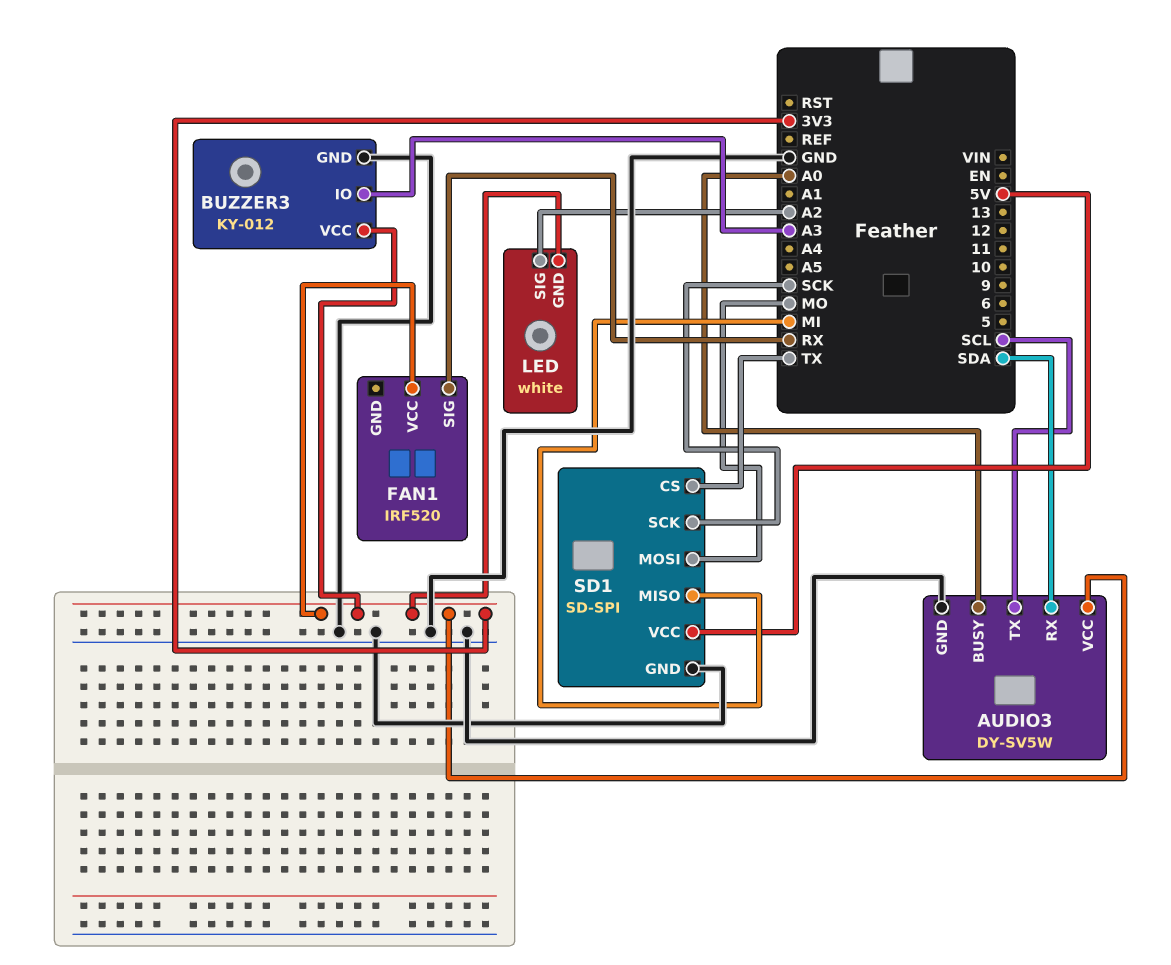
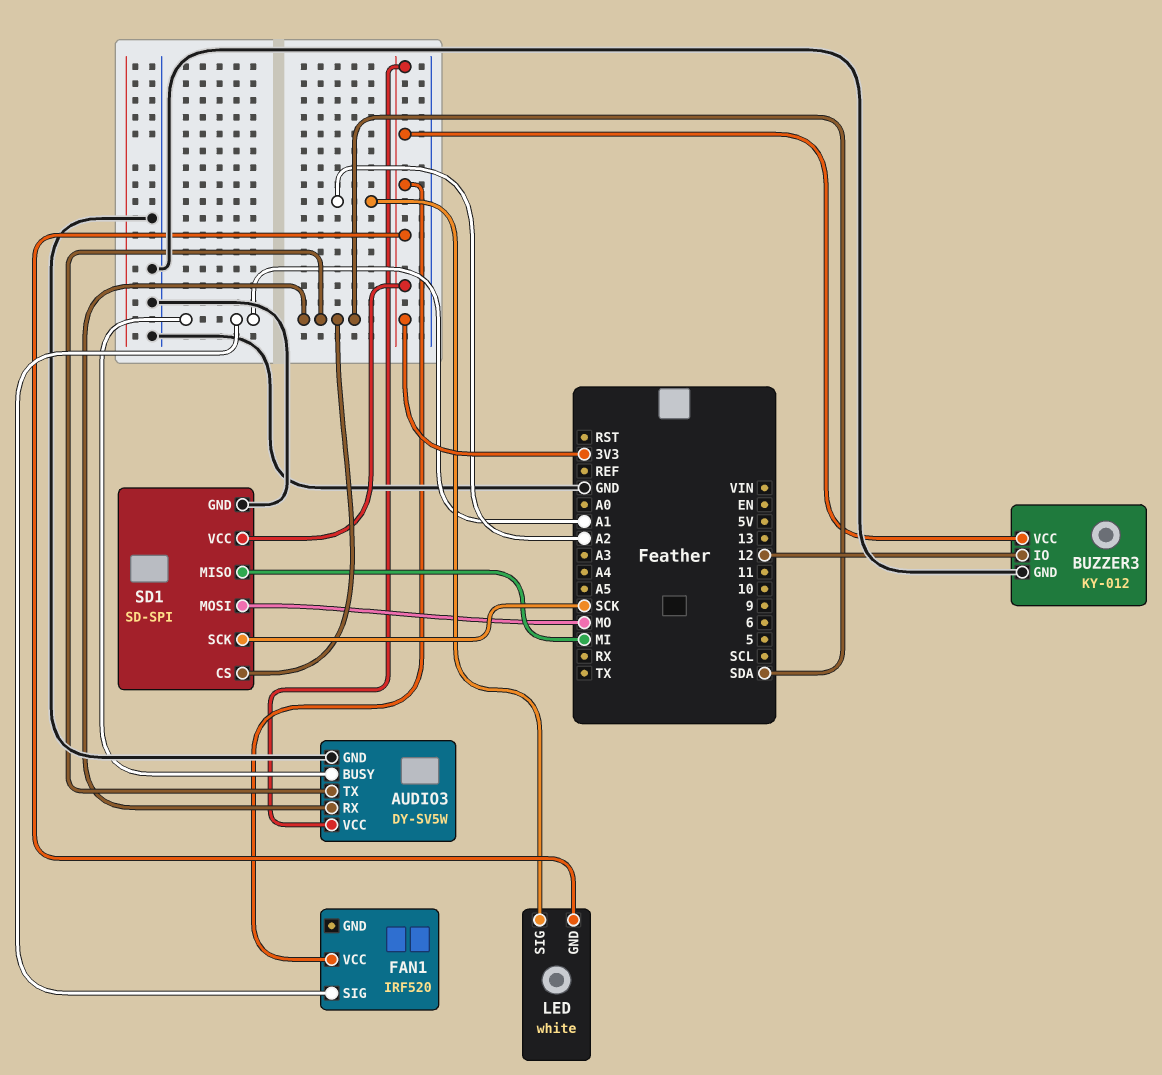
AUDIO3 pin BUSY: A0 -> A1
AUDIO3 pin TX: SCL -> SDA
BUZZER3 pin IO: A3 -> 12
FAN1 pin SIG: RX -> A1
SD1 pin CS: TX -> SDA
SD1 pin VCC: 5V -> 3V3

